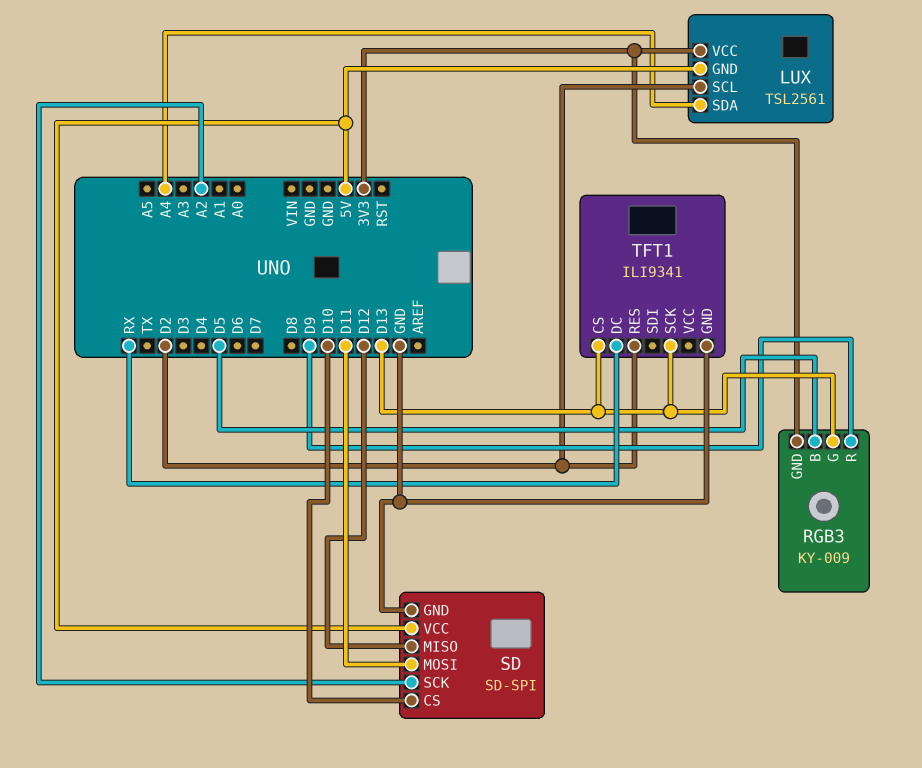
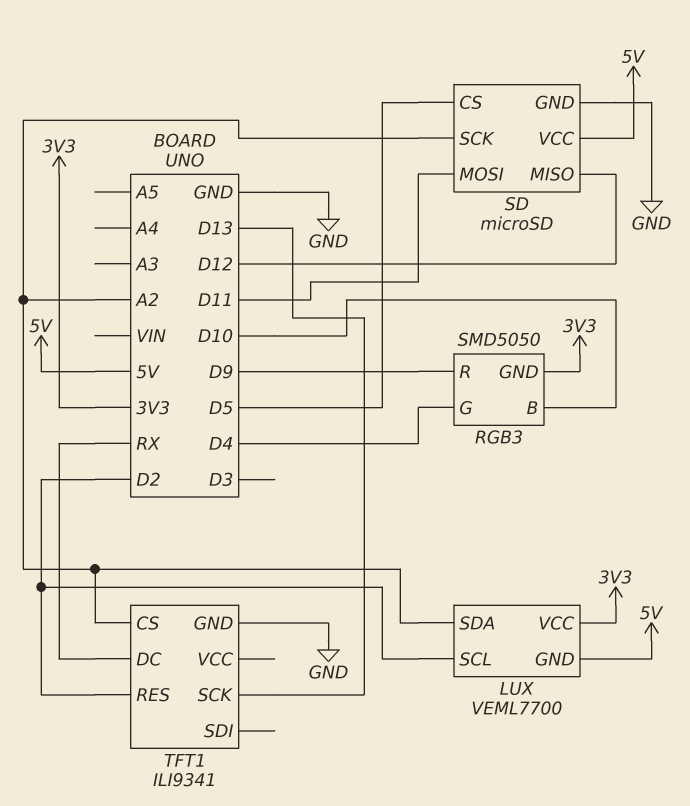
LUX: TSL2561 -> VEML7700
LUX pin SDA: A4 -> A2
RGB3: KY-009 -> SMD5050
RGB3 pin B: D5 -> D10
RGB3 pin G: D13 -> D4
SD: SD-SPI -> microSD
SD pin CS: D10 -> D5
TFT1 pin CS: D13 -> A2

